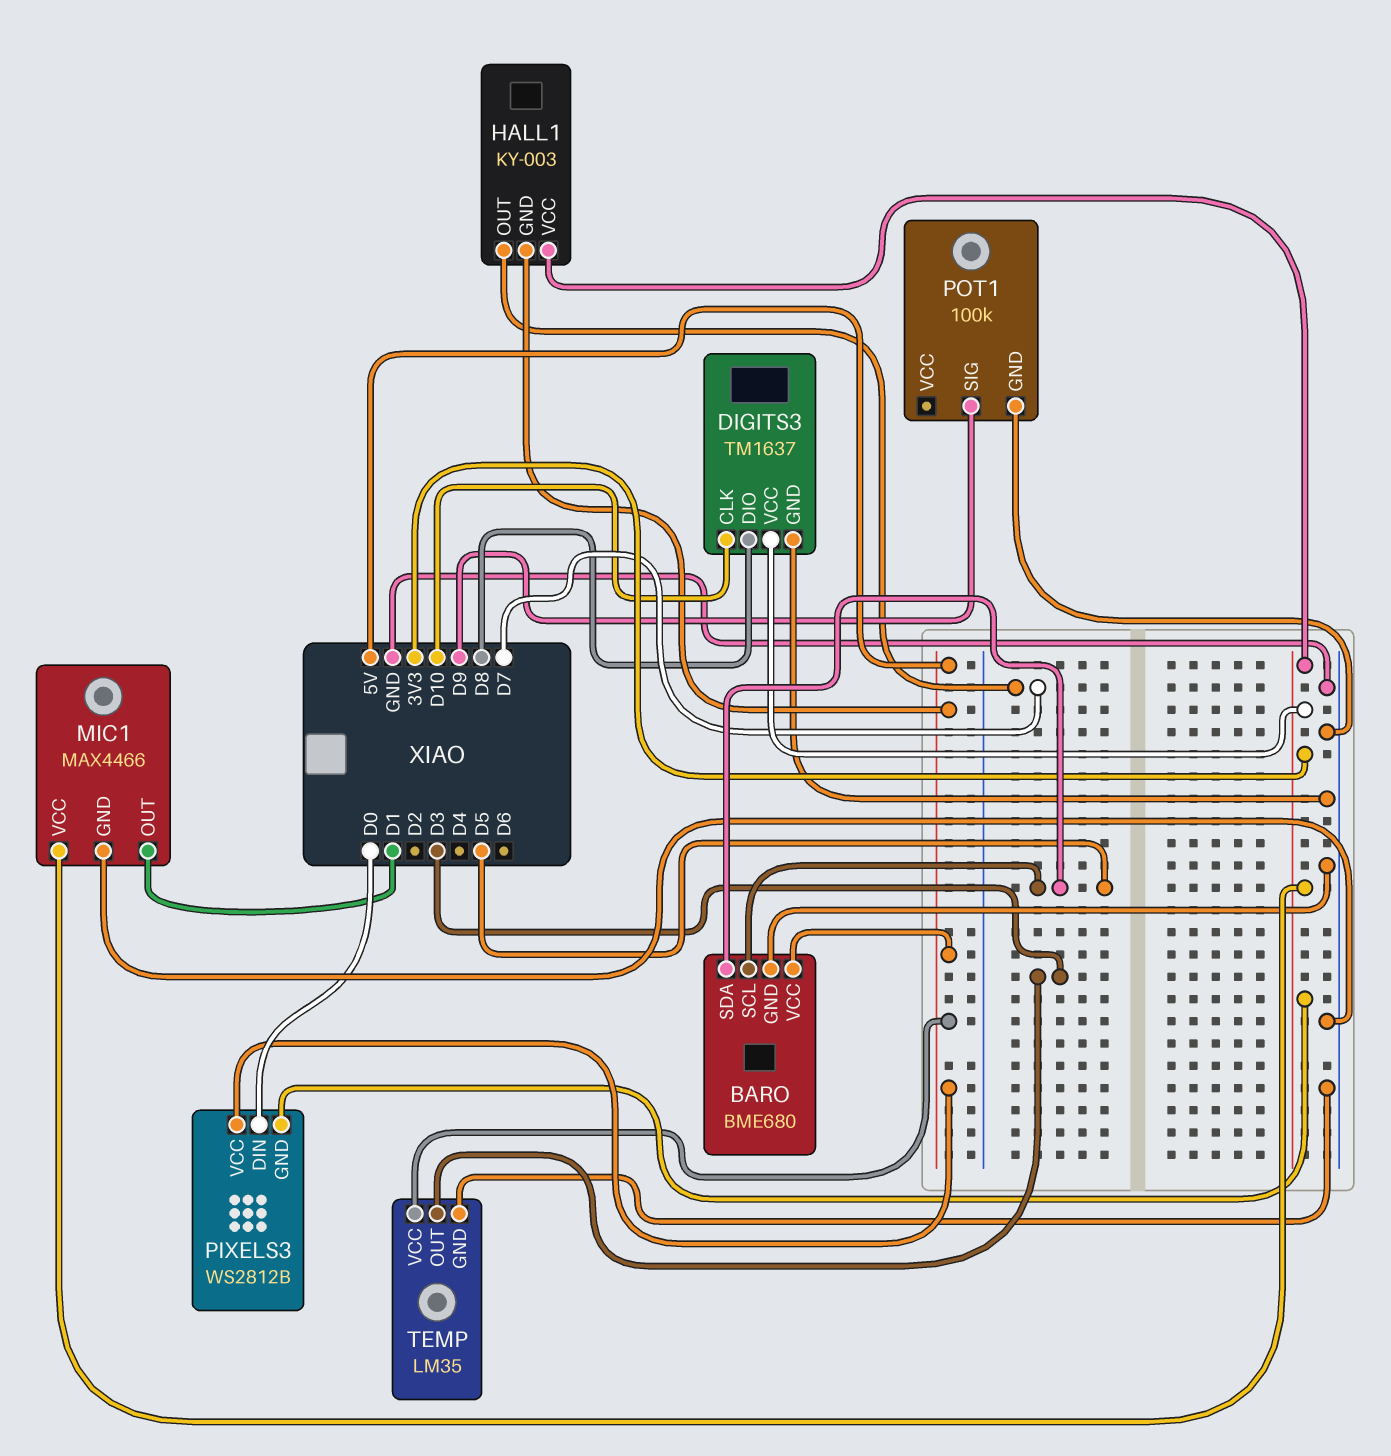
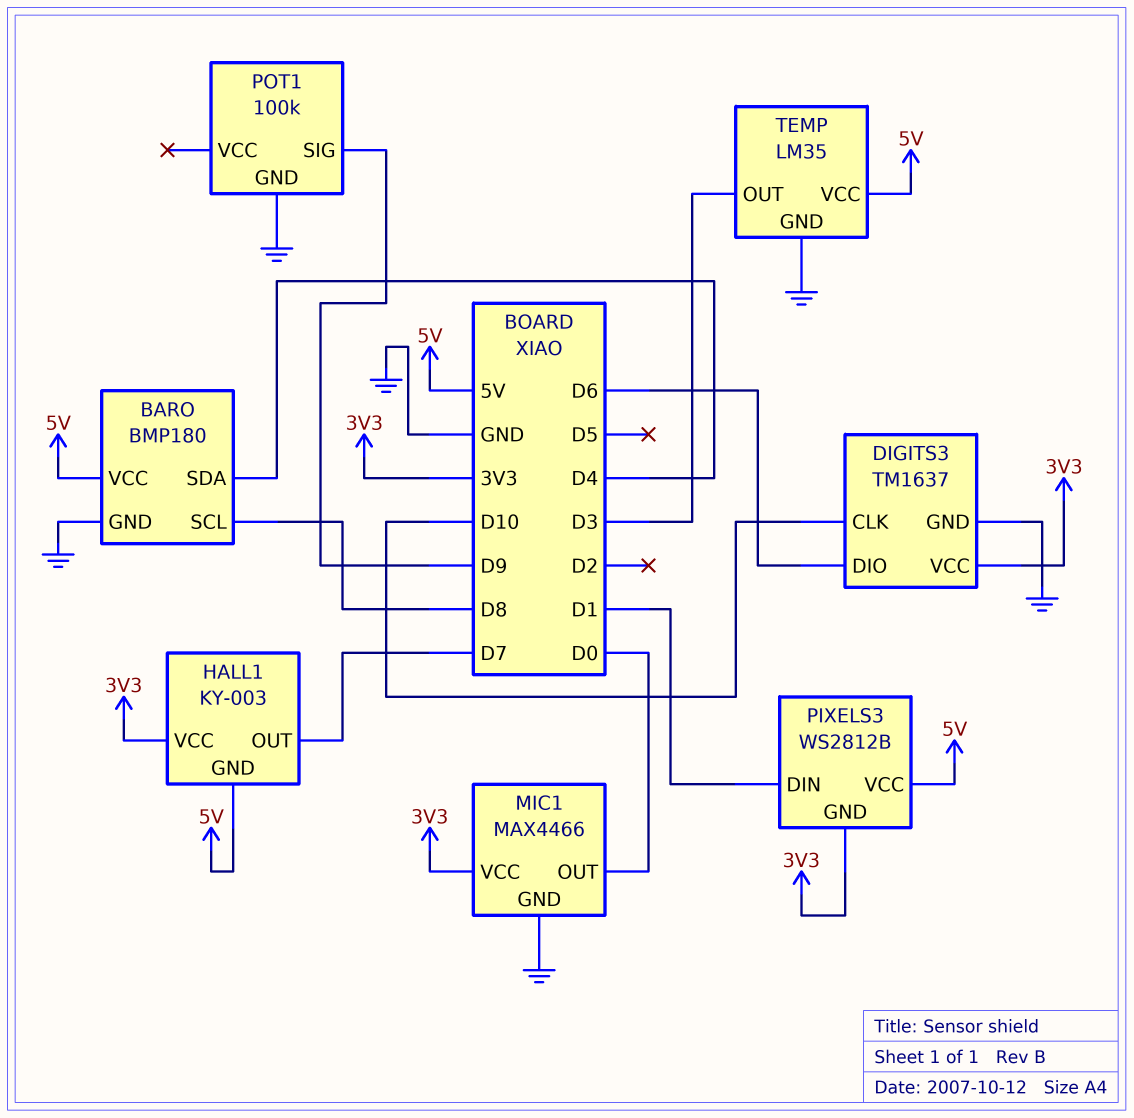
BARO: BME680 -> BMP180
BARO pin SCL: D5 -> D8
BARO pin SDA: D5 -> D4
DIGITS3 pin DIO: D8 -> D6
MIC1 pin OUT: D1 -> D0
PIXELS3 pin DIN: D0 -> D1

